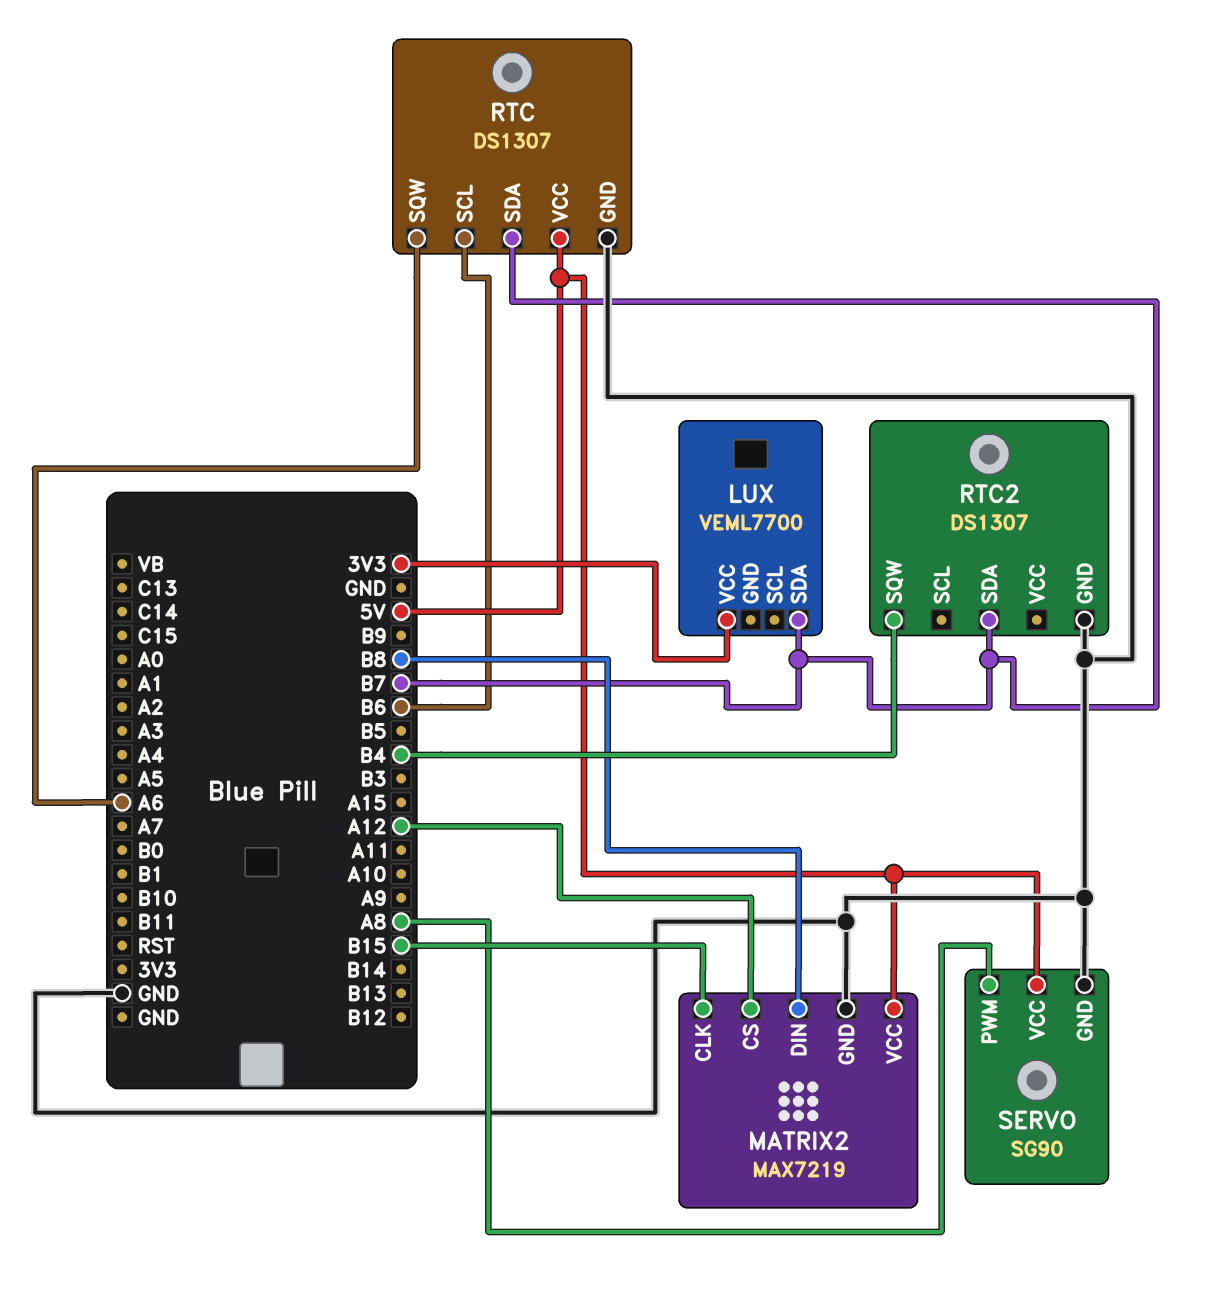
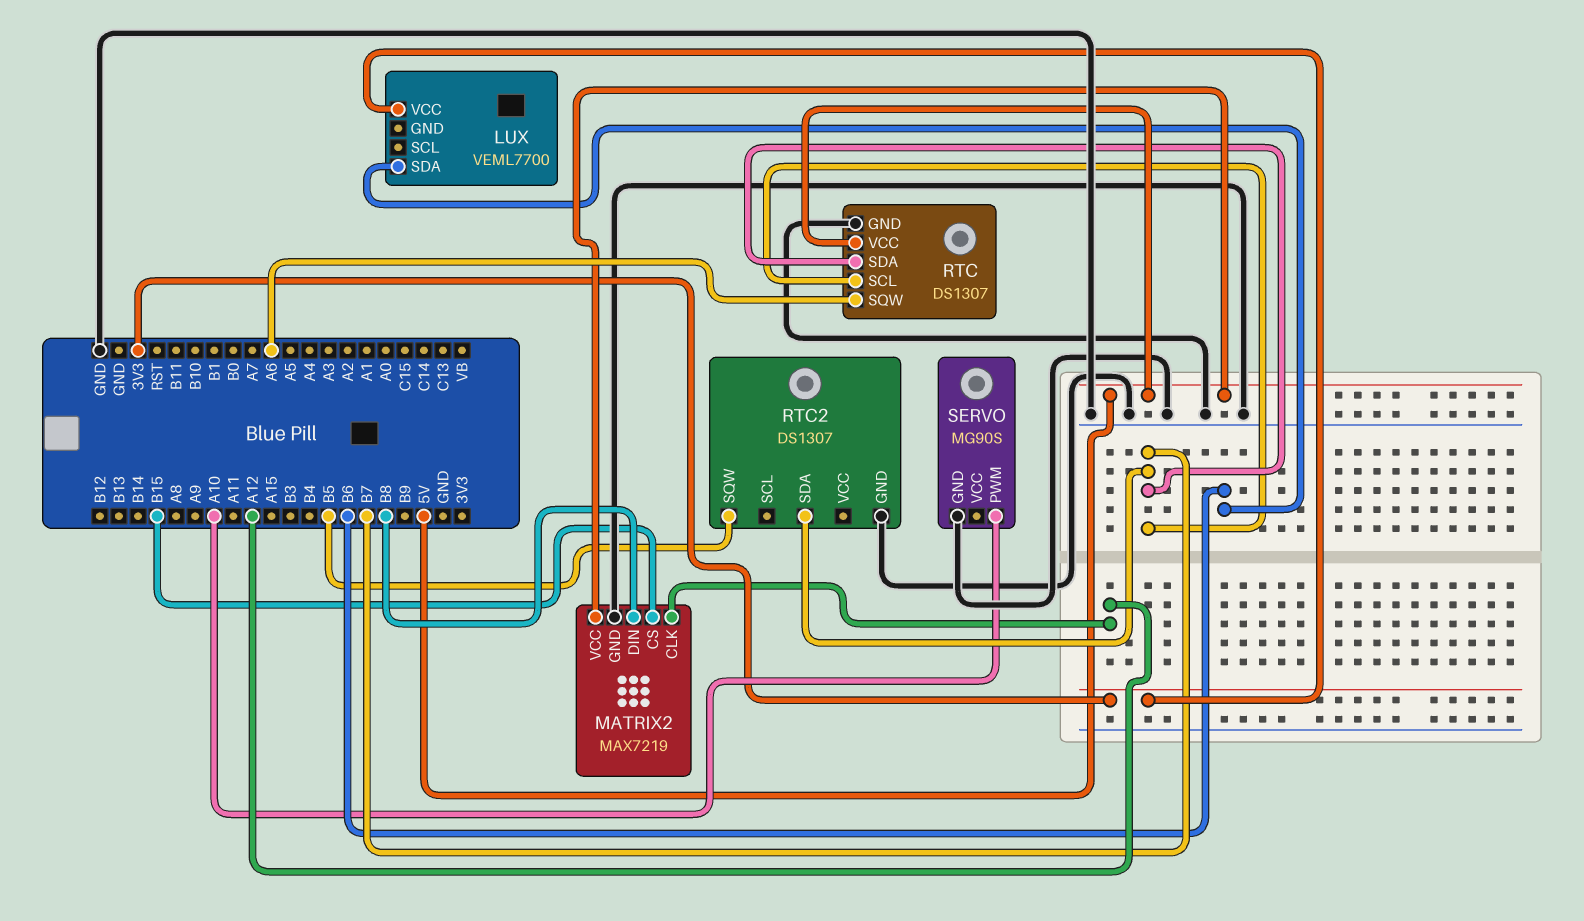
LUX pin SDA: B7 -> B6
MATRIX2 pin CLK: B15 -> A12
MATRIX2 pin CS: A12 -> B15
RTC pin SCL: B6 -> B7
RTC2 pin SQW: B4 -> B5
SERVO: SG90 -> MG90S
SERVO pin PWM: A8 -> A10
SERVO pin VCC: 5V -> none

